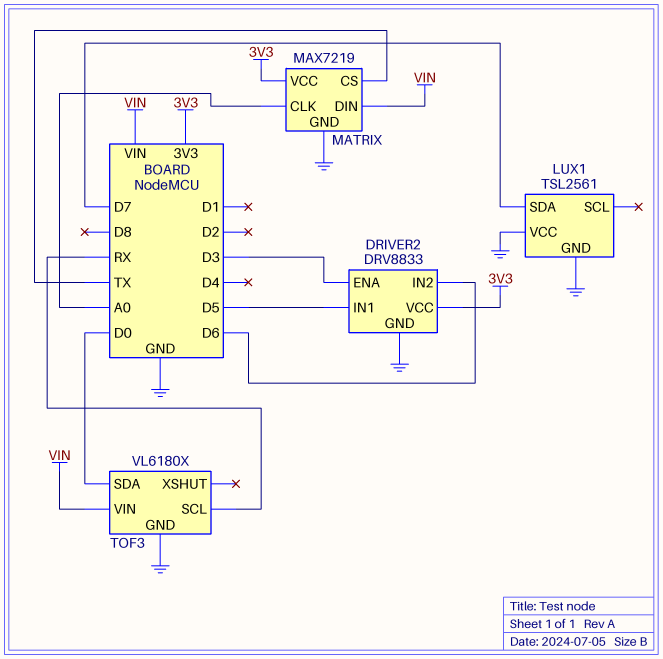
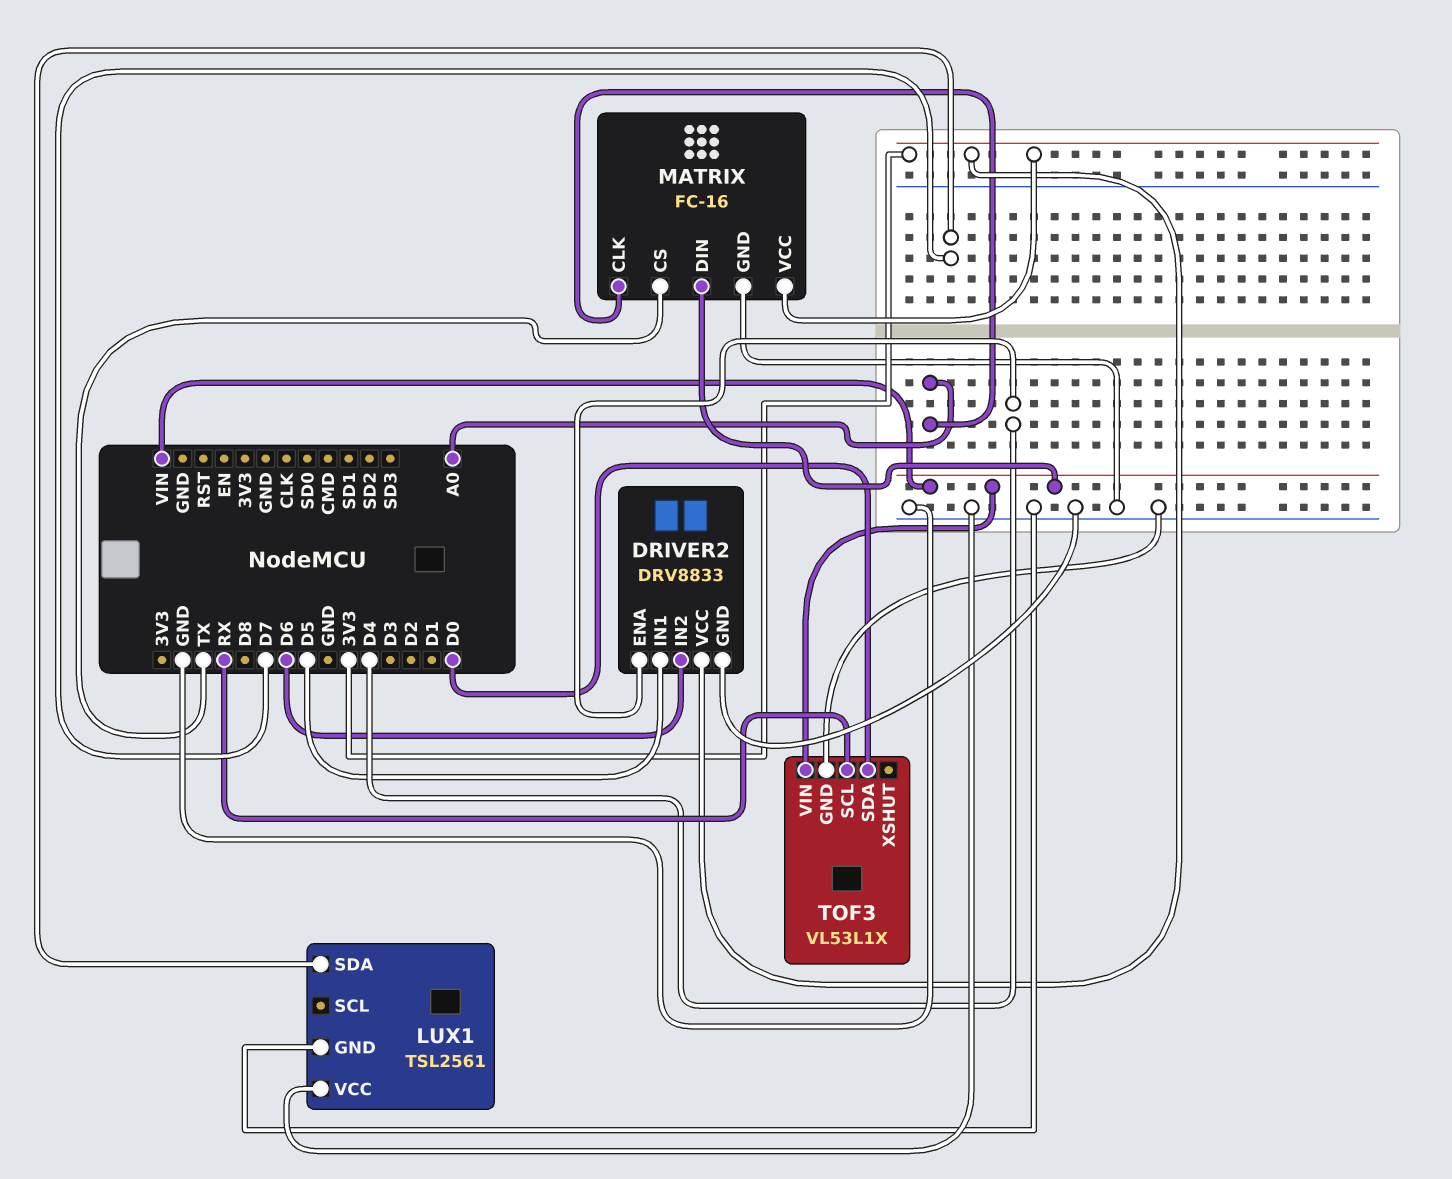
DRIVER2 pin ENA: D3 -> D4
MATRIX: MAX7219 -> FC-16
TOF3: VL6180X -> VL53L1X

